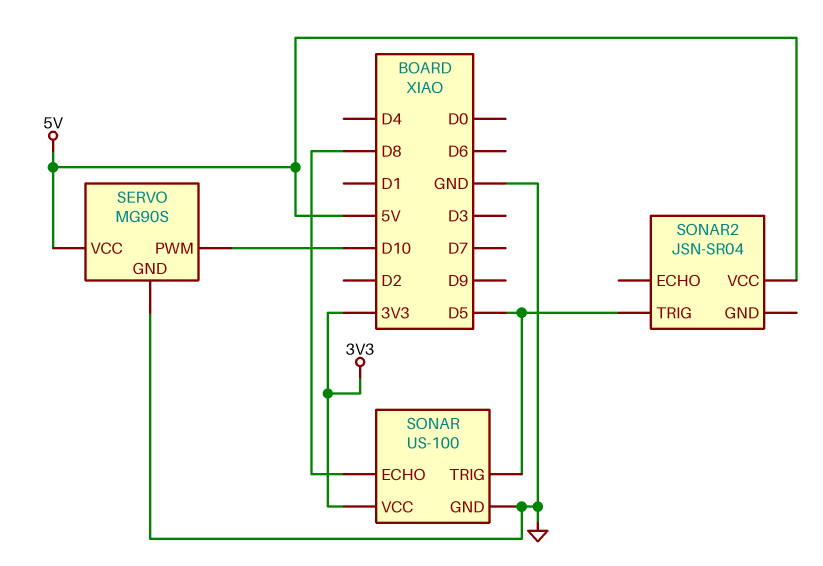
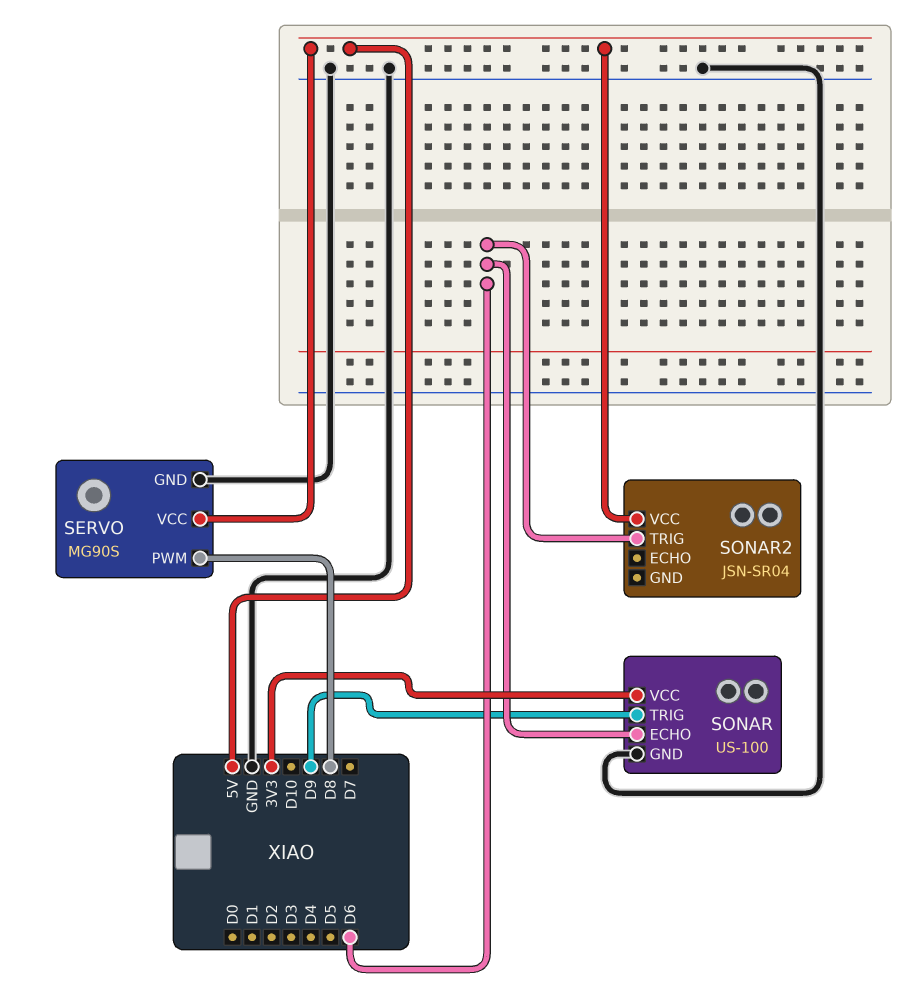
SERVO pin PWM: D10 -> D8
SONAR pin ECHO: D8 -> D6
SONAR pin TRIG: D5 -> D9
SONAR2 pin TRIG: D5 -> D6

